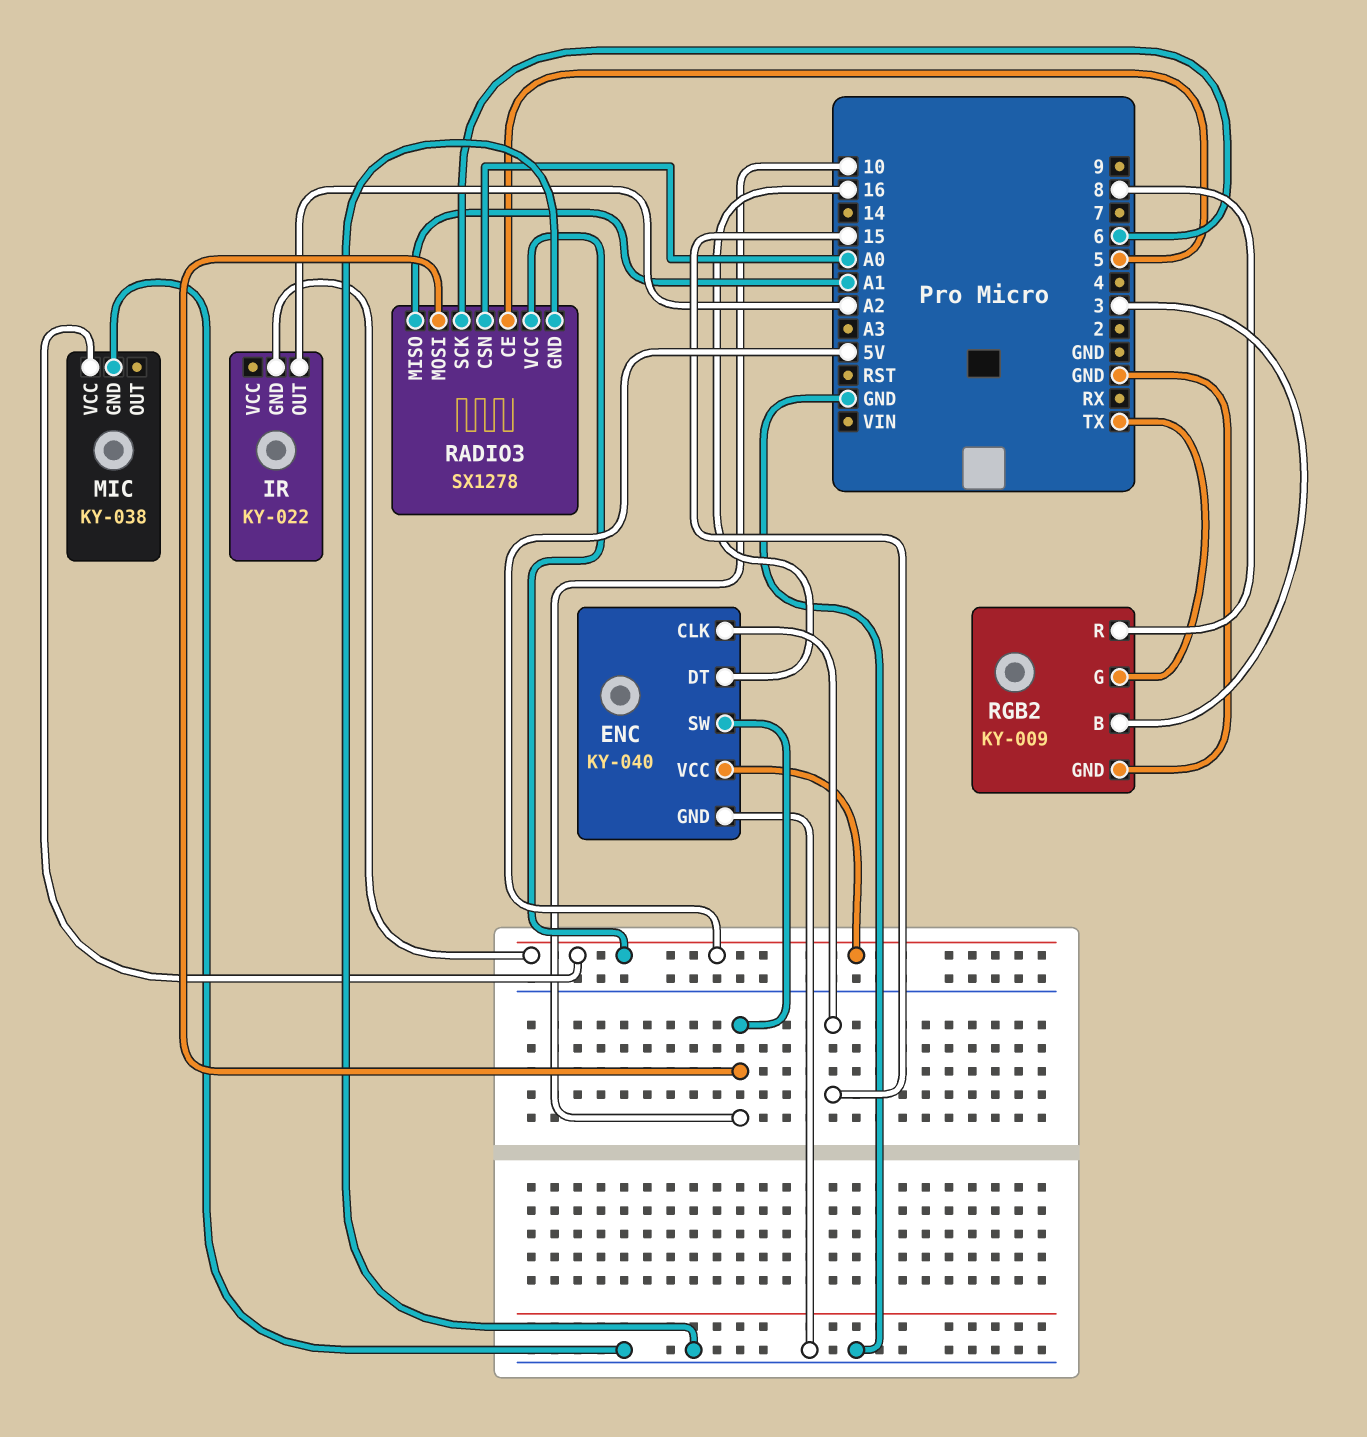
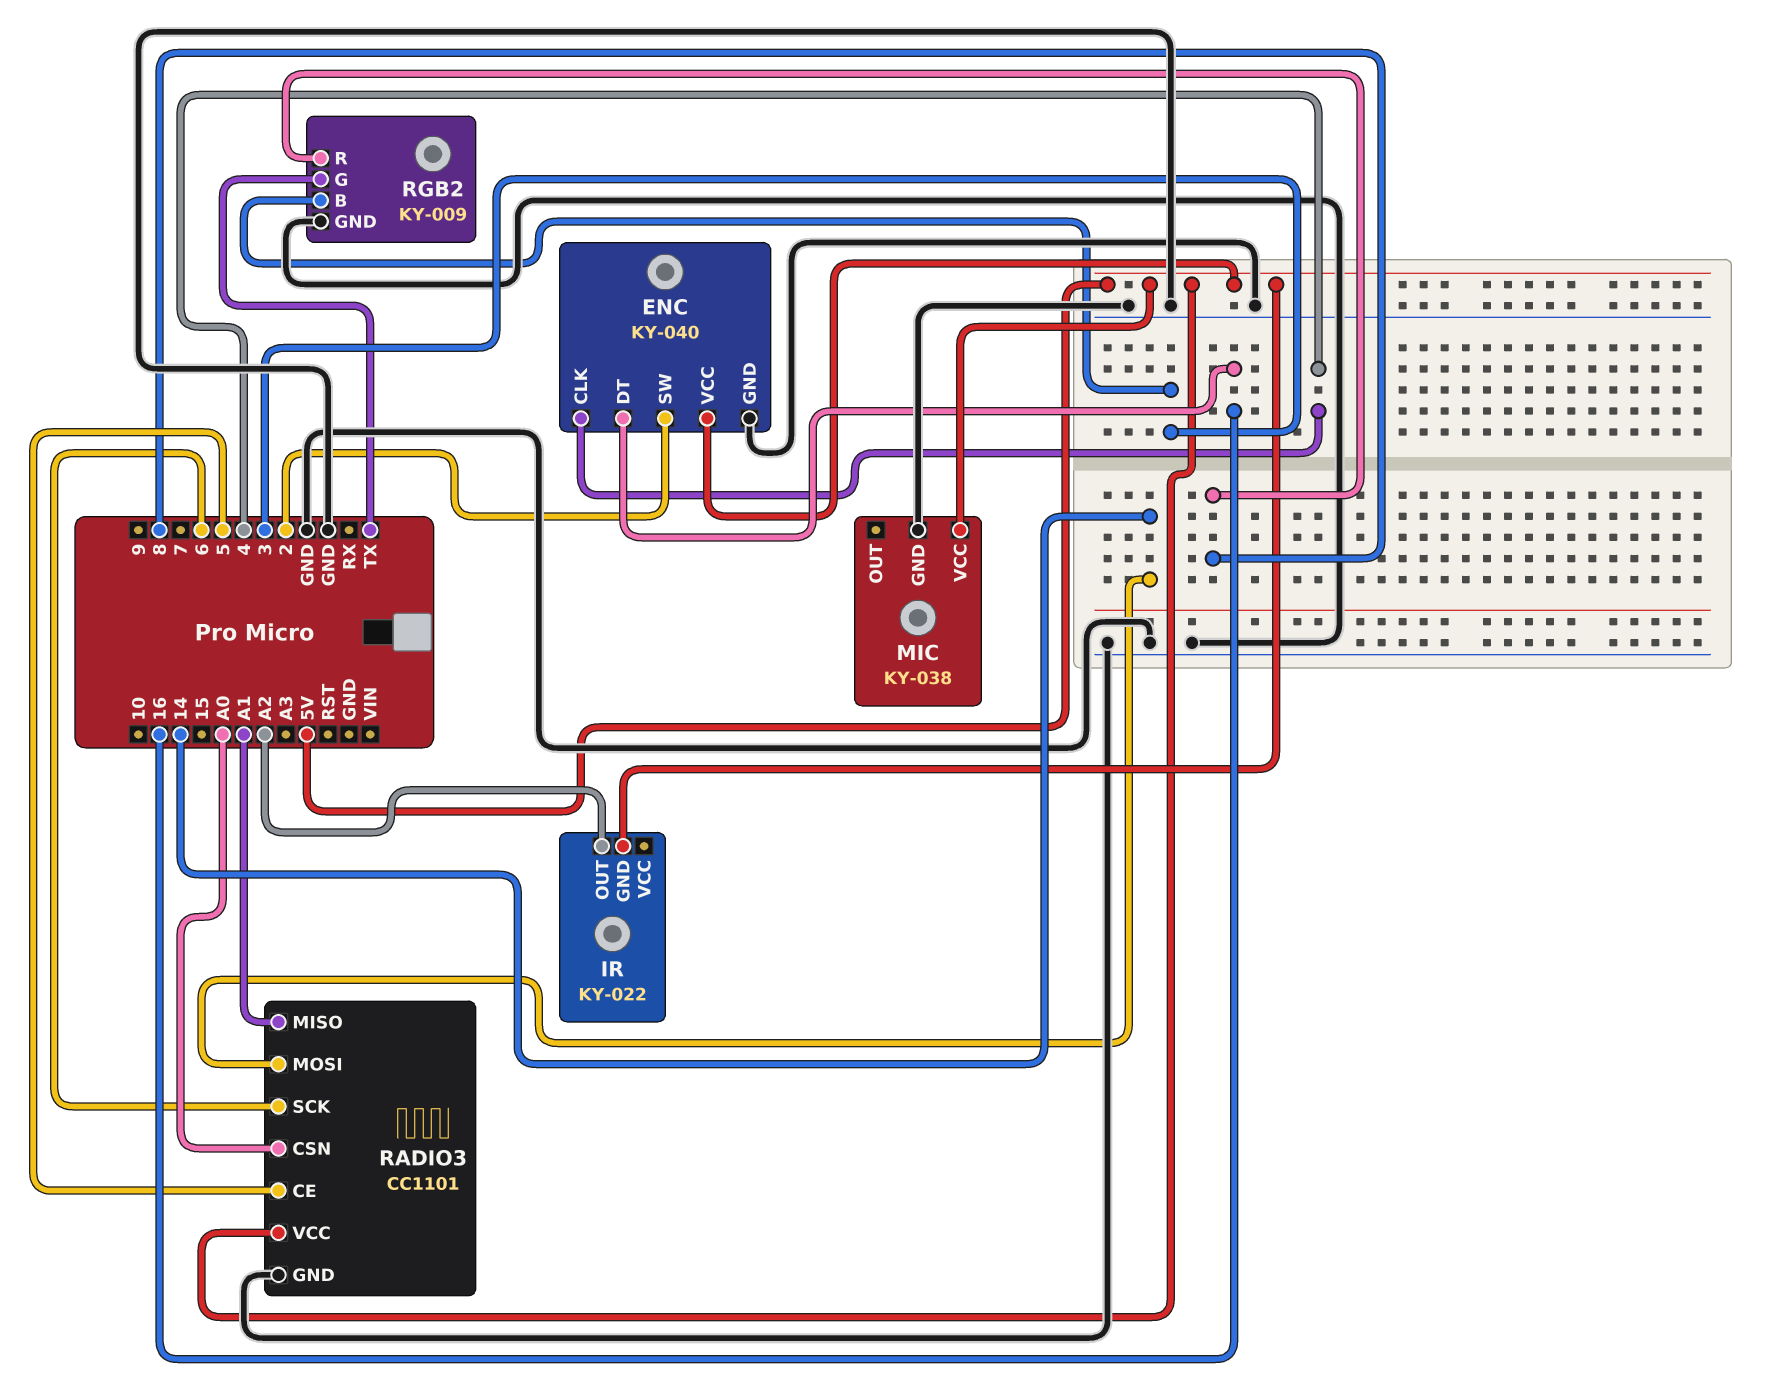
ENC pin CLK: 15 -> 4
ENC pin SW: 10 -> 2
RADIO3: SX1278 -> CC1101
RADIO3 pin MOSI: 10 -> 14

